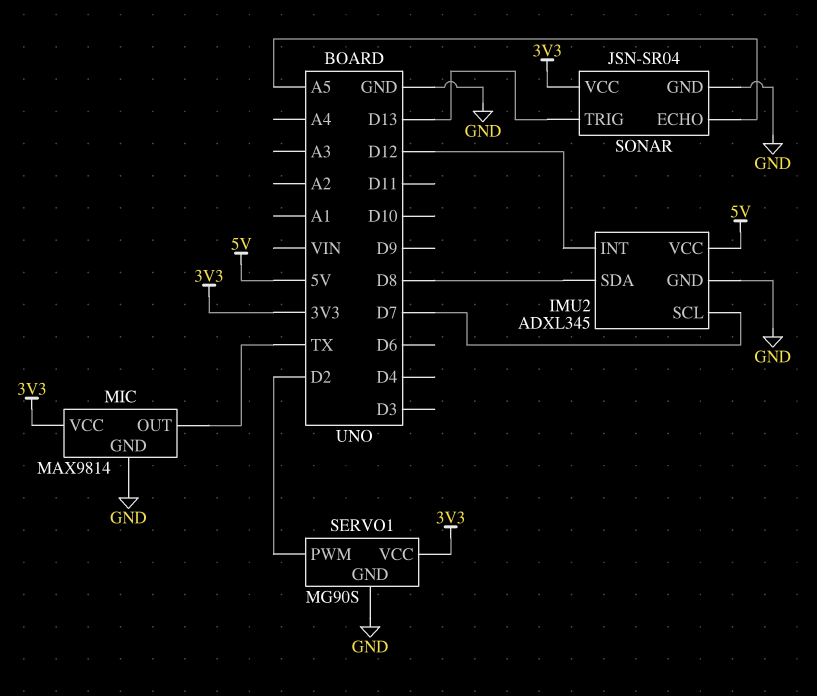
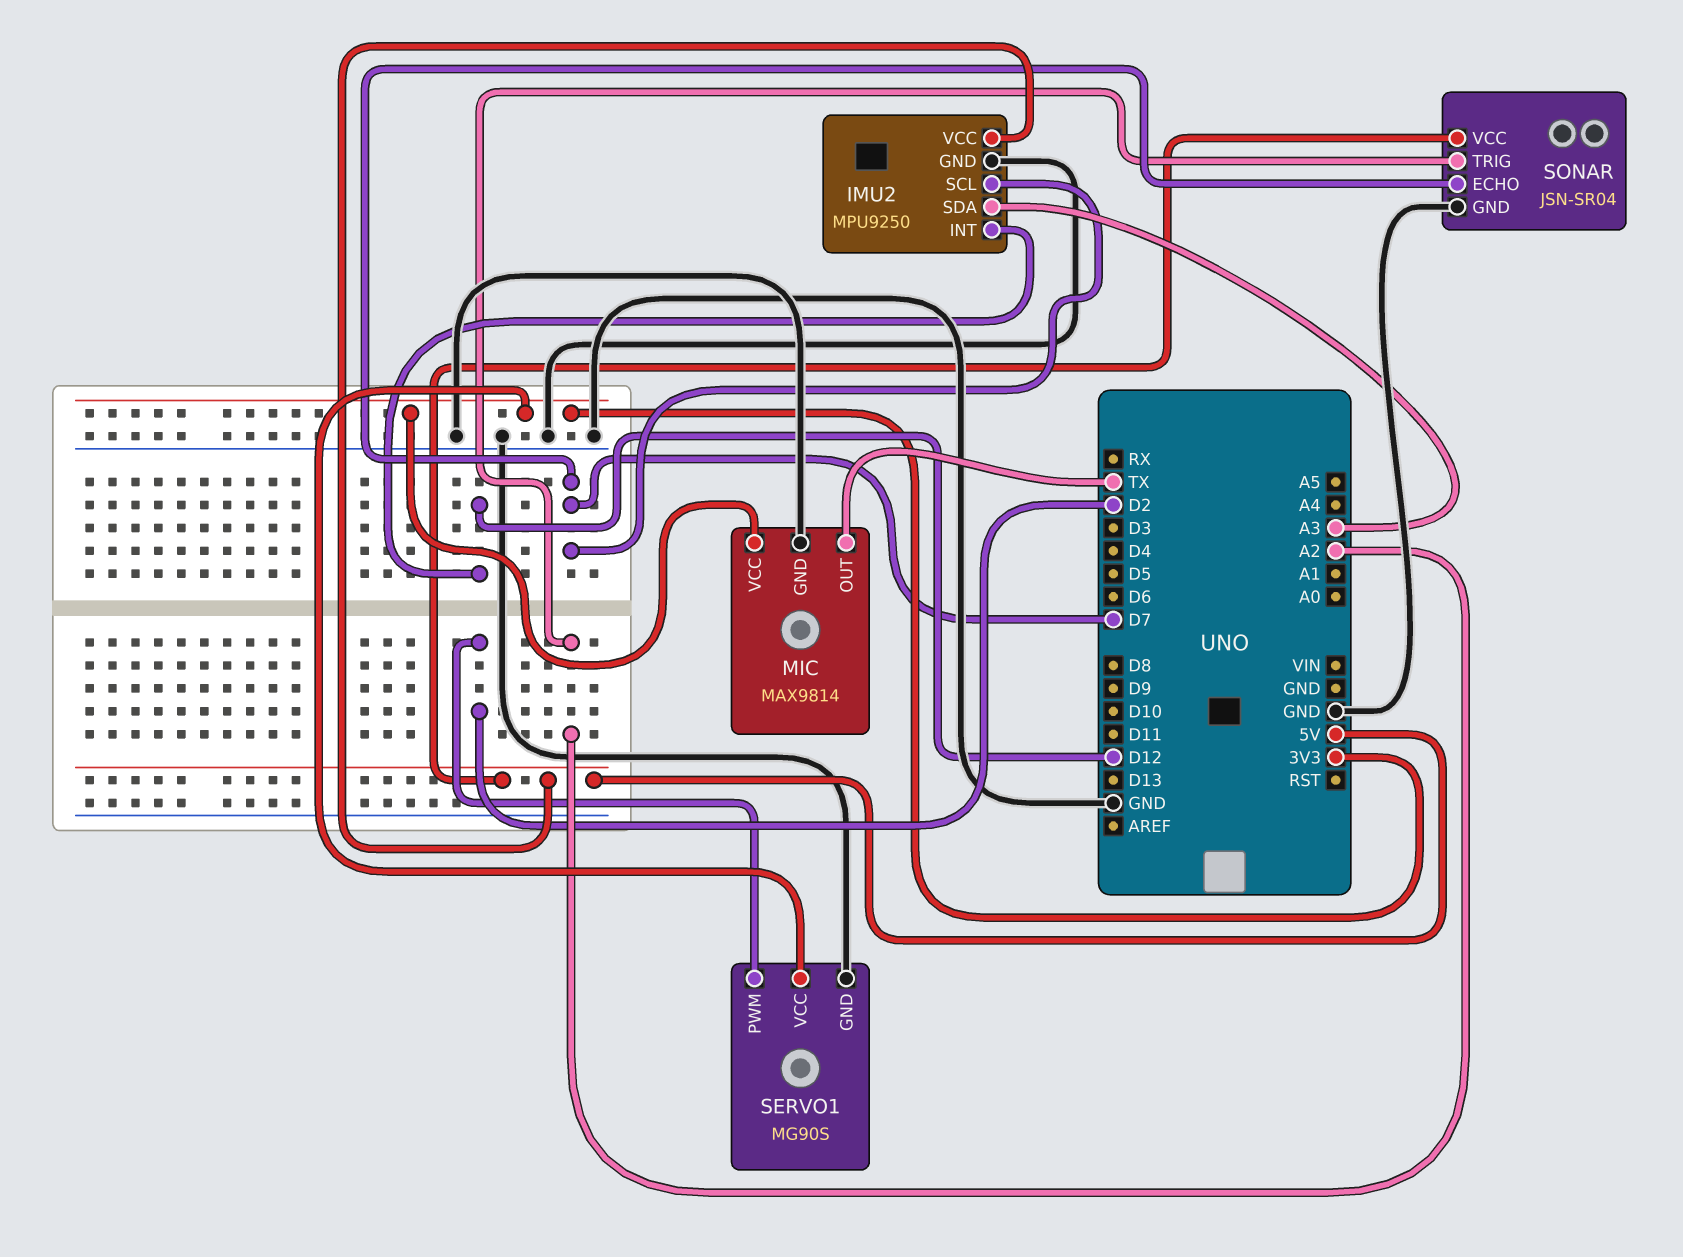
IMU2: ADXL345 -> MPU9250
IMU2 pin SDA: D8 -> A3
SONAR pin ECHO: A5 -> D7
SONAR pin TRIG: D13 -> A2
SONAR pin VCC: 3V3 -> 5V

